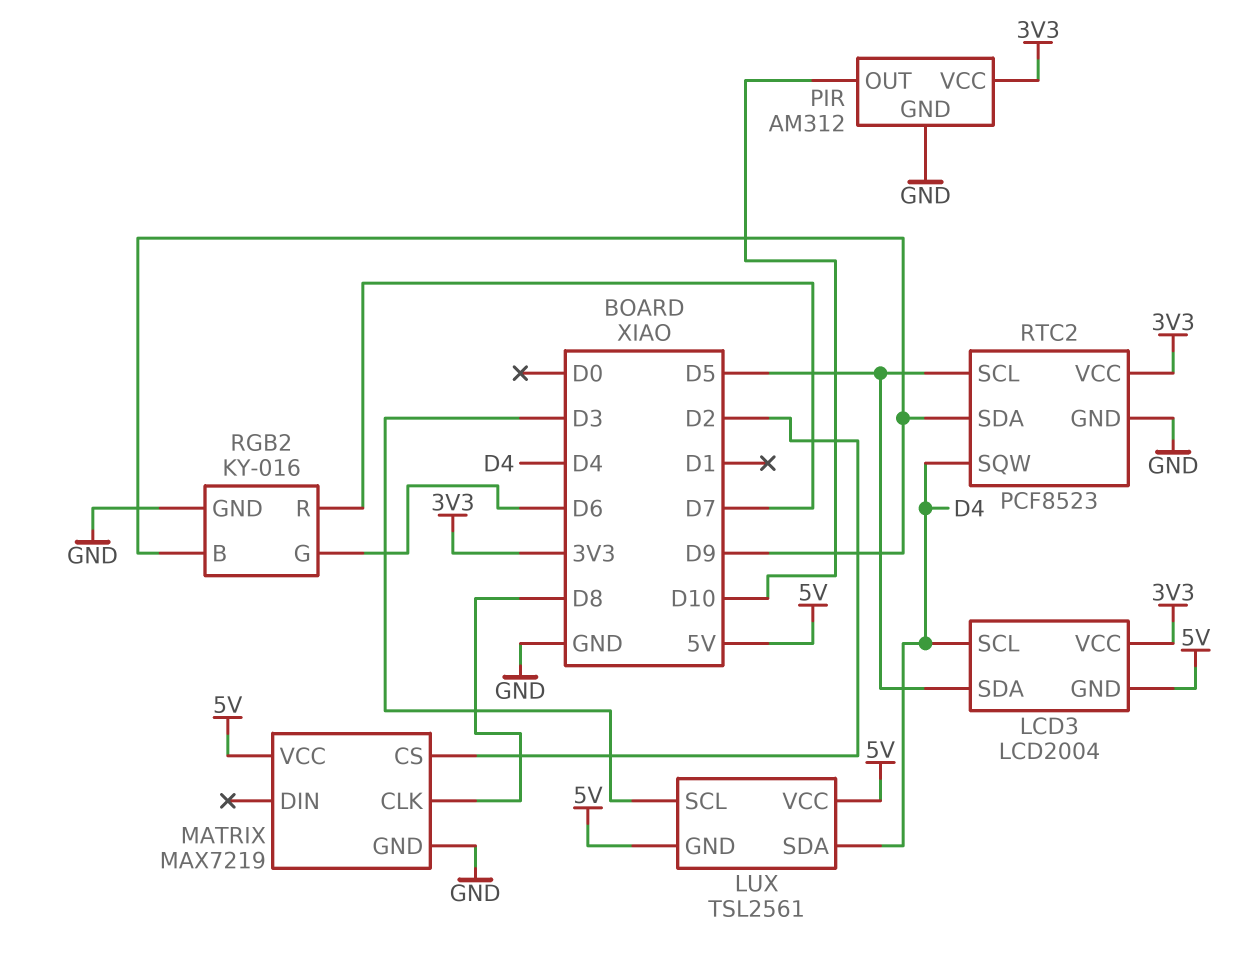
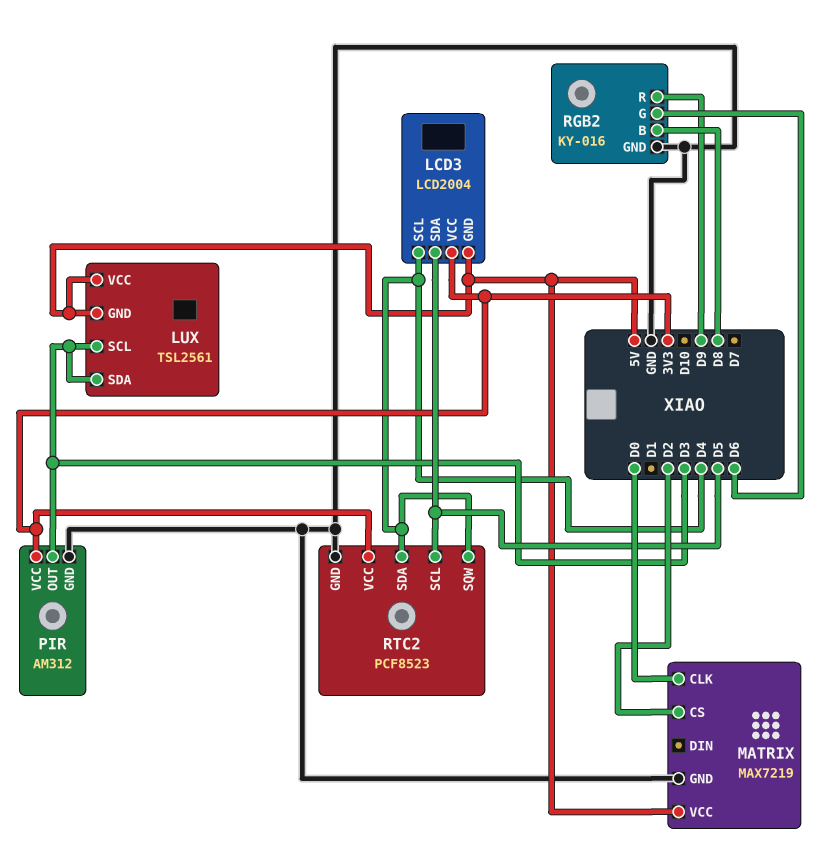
LUX pin SDA: D4 -> D3
MATRIX pin CLK: D8 -> D0
PIR pin OUT: D10 -> D3
RGB2 pin B: D9 -> D8
RGB2 pin R: D7 -> D9
RTC2 pin SDA: D9 -> D4

